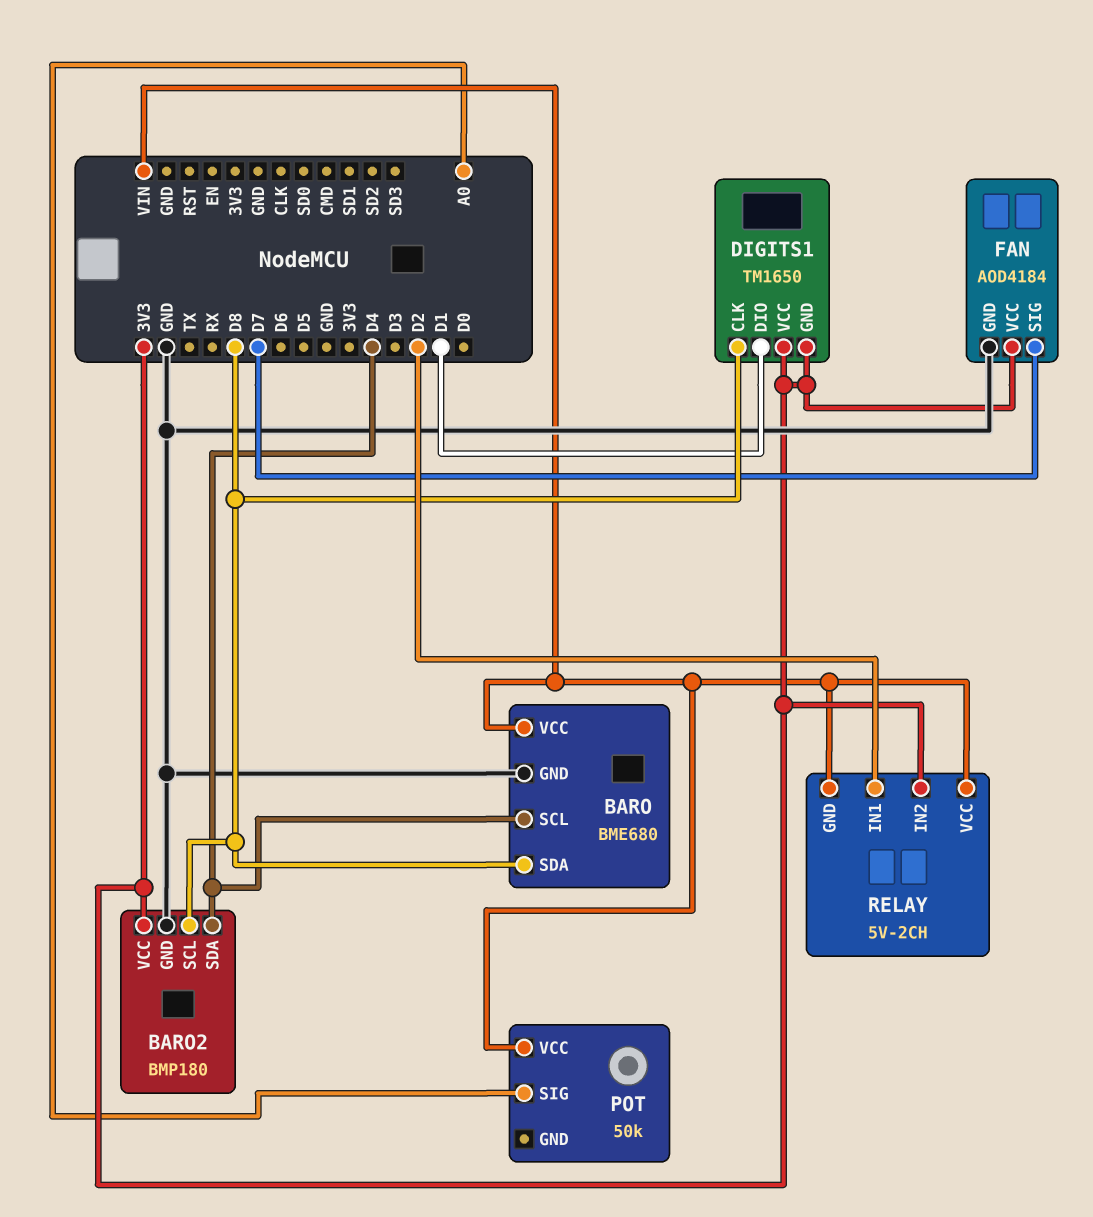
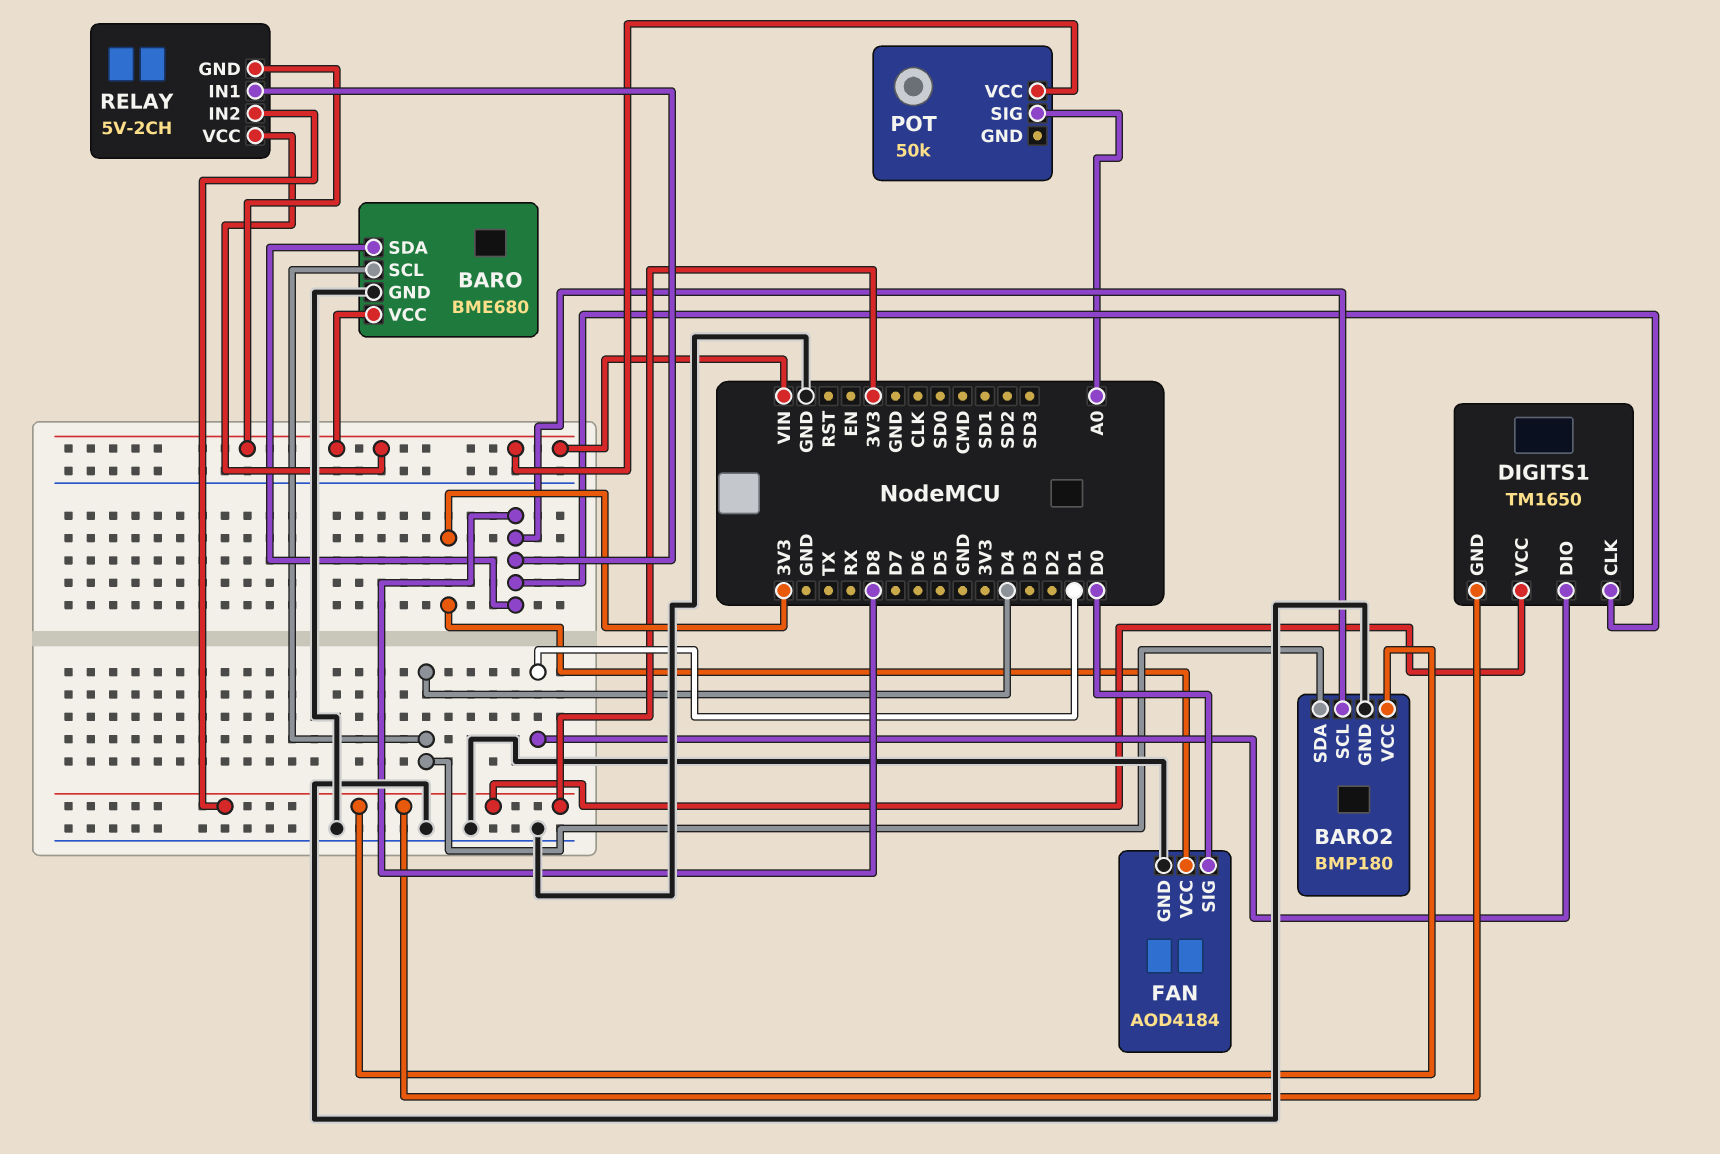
FAN pin SIG: D7 -> D0
RELAY pin IN1: D2 -> D8

